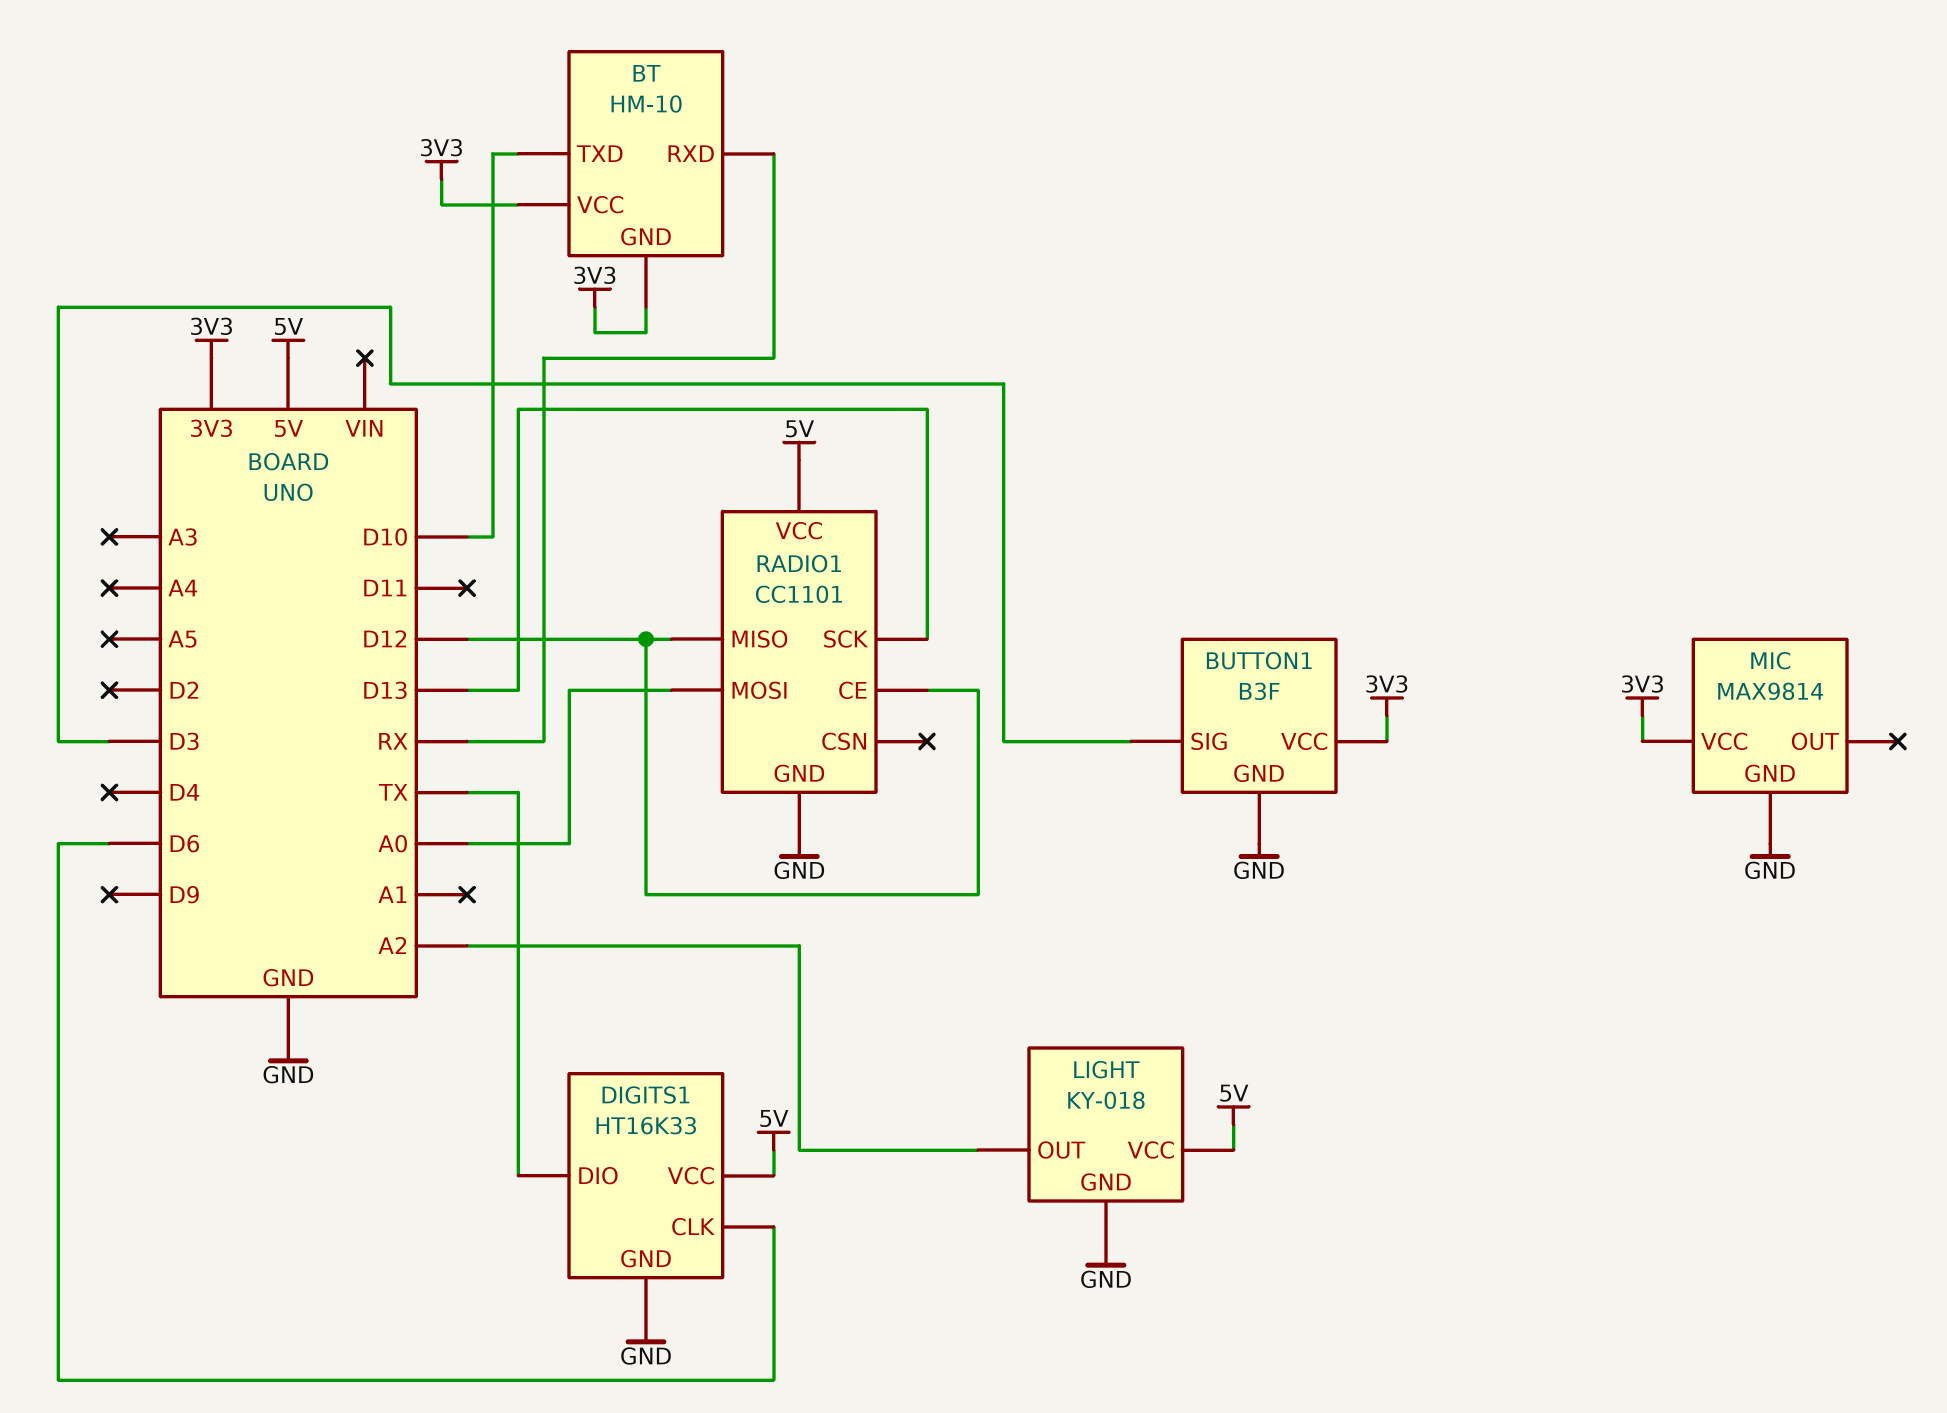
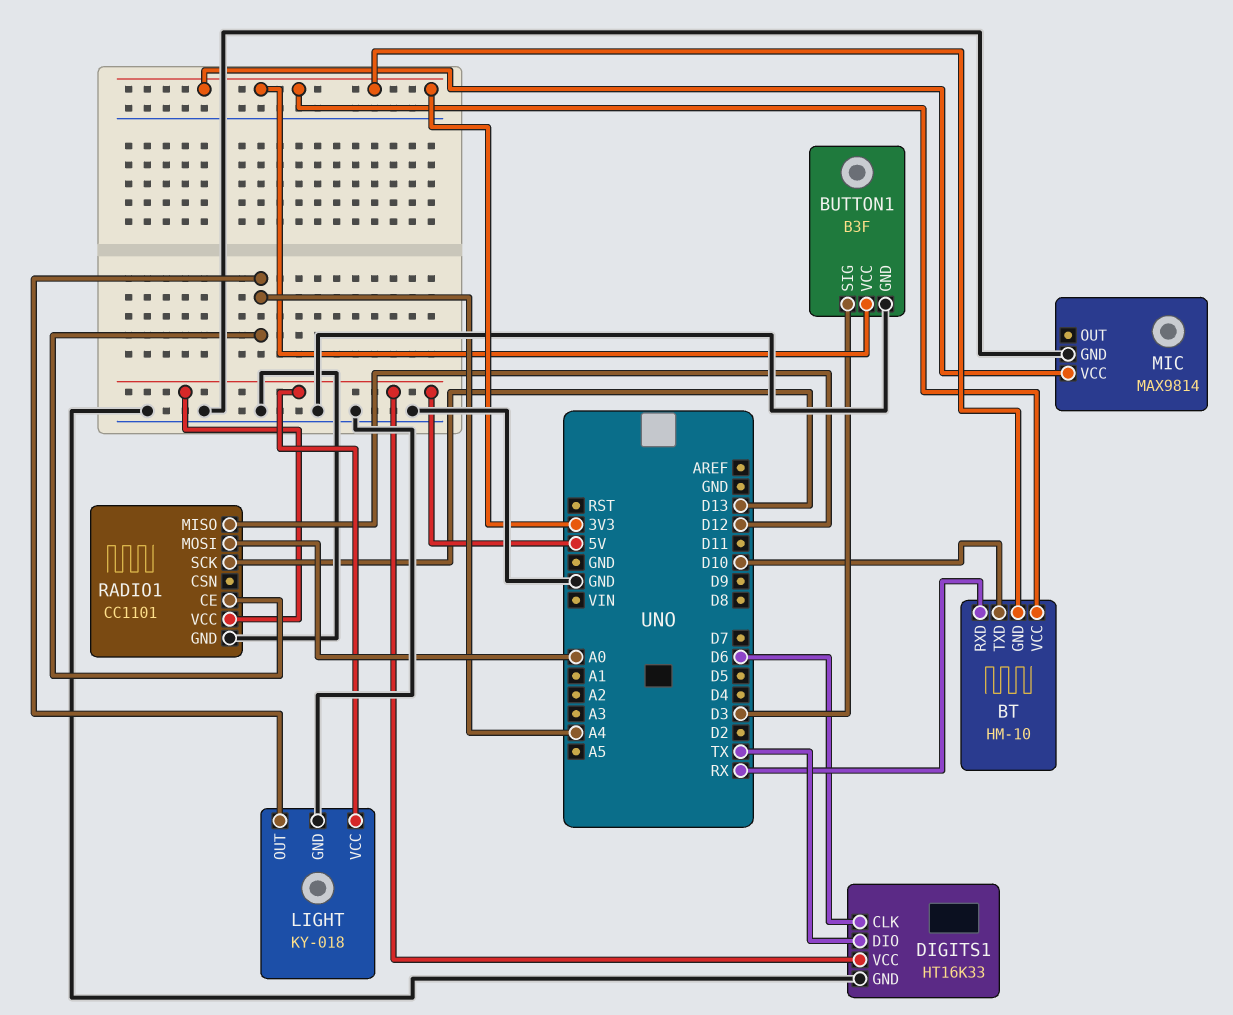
LIGHT pin OUT: A2 -> A4
RADIO1 pin CE: D12 -> A4

